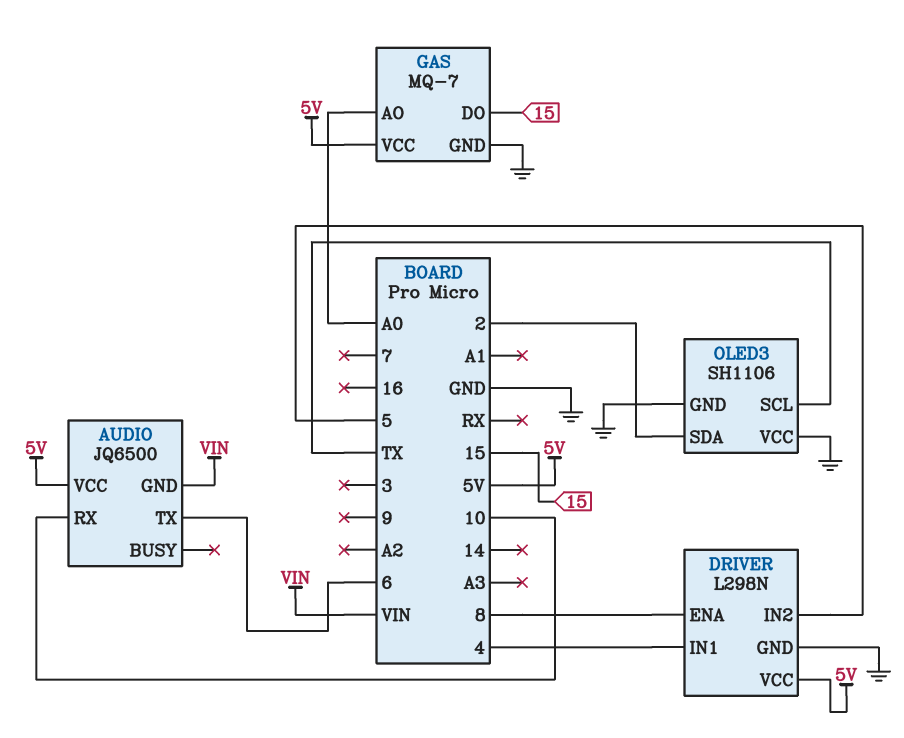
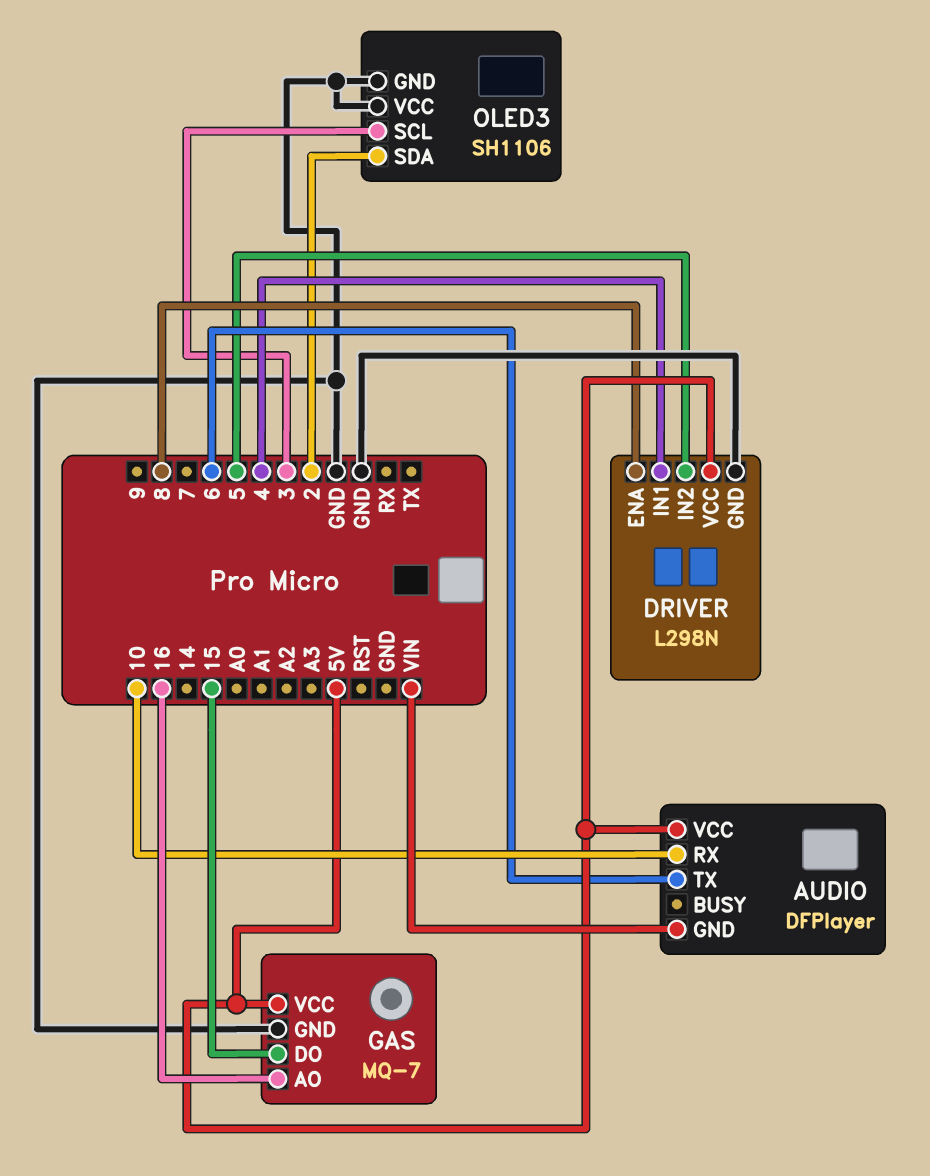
AUDIO: JQ6500 -> DFPlayer
GAS pin AO: A0 -> 16
OLED3 pin SCL: TX -> 3

